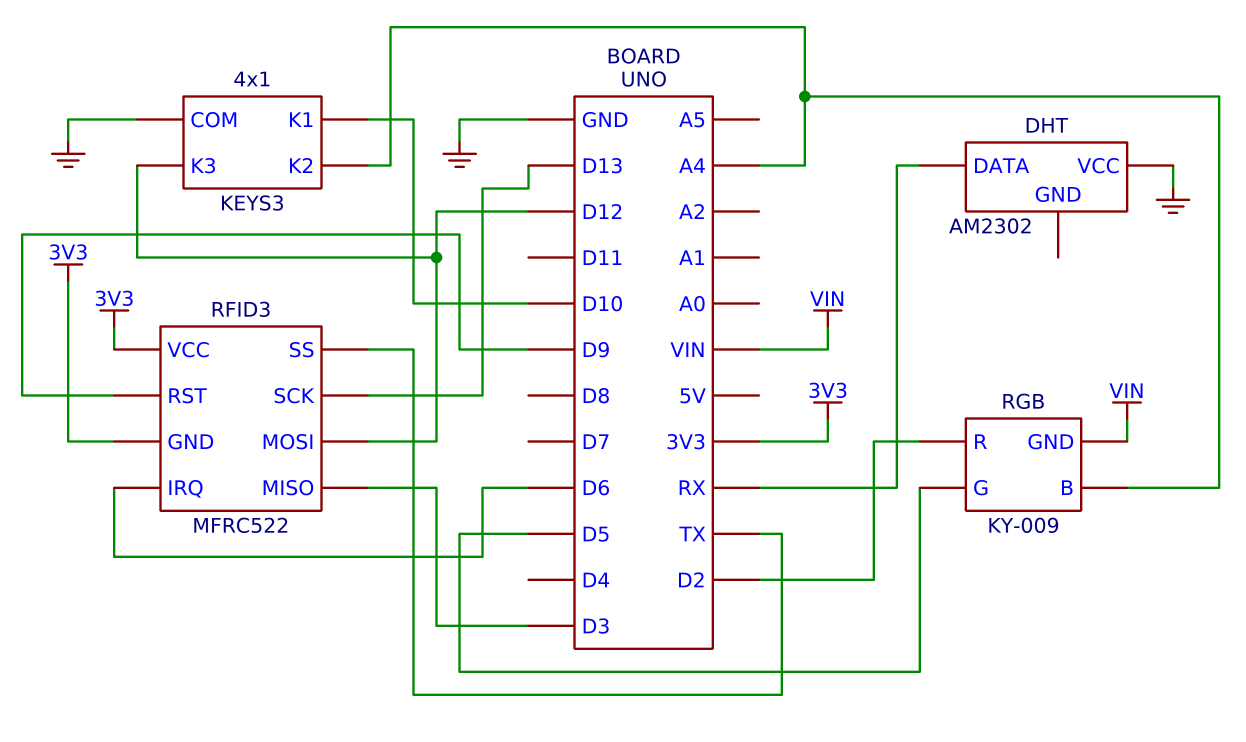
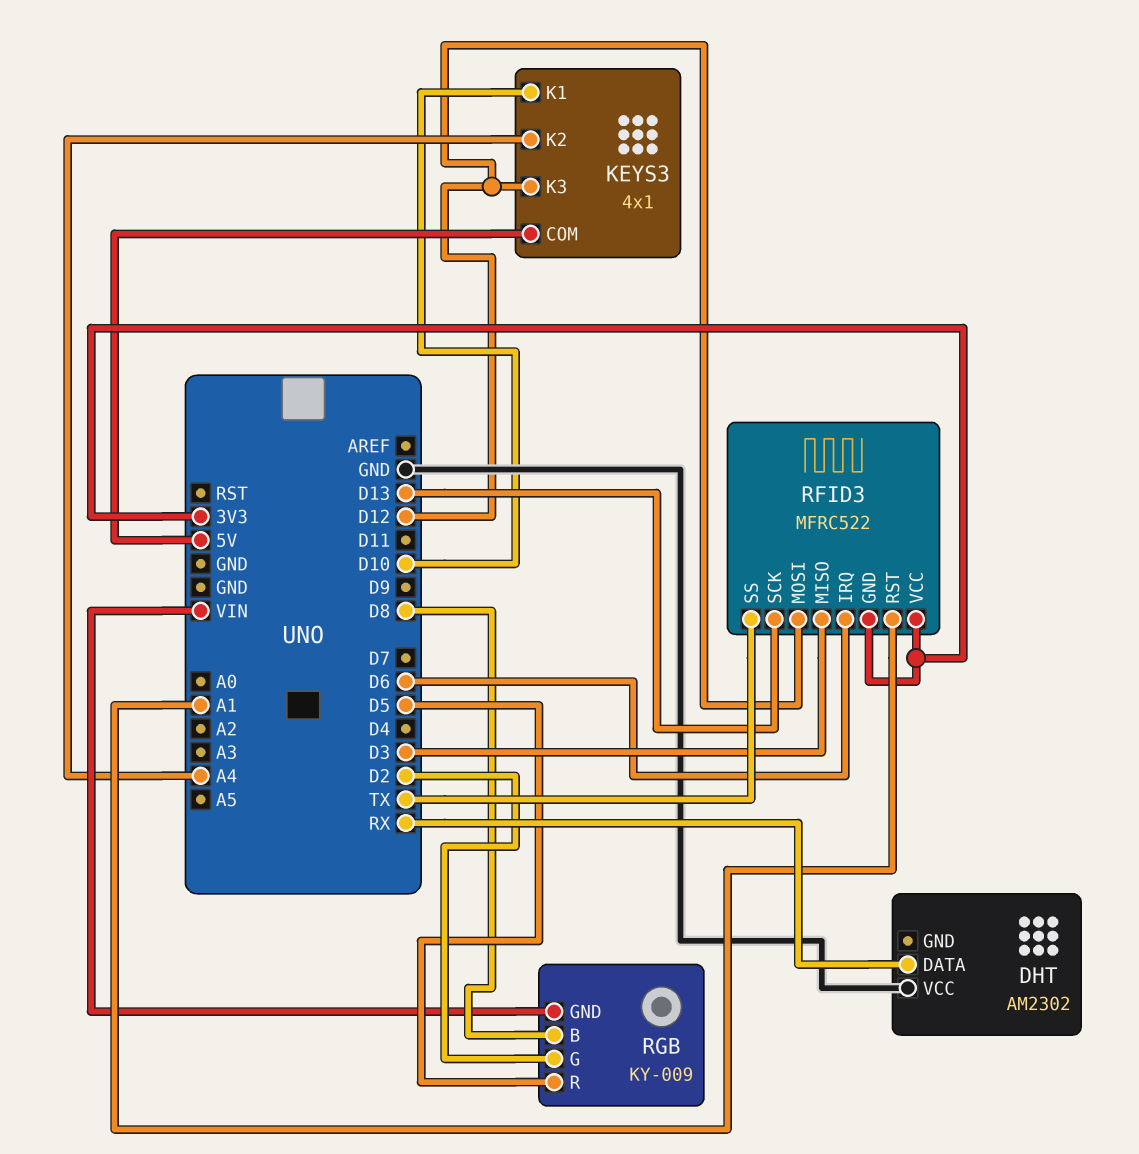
KEYS3 pin COM: GND -> 5V
RFID3 pin RST: D9 -> A1
RGB pin B: A4 -> D8
RGB pin G: D5 -> D2
RGB pin R: D2 -> D5

